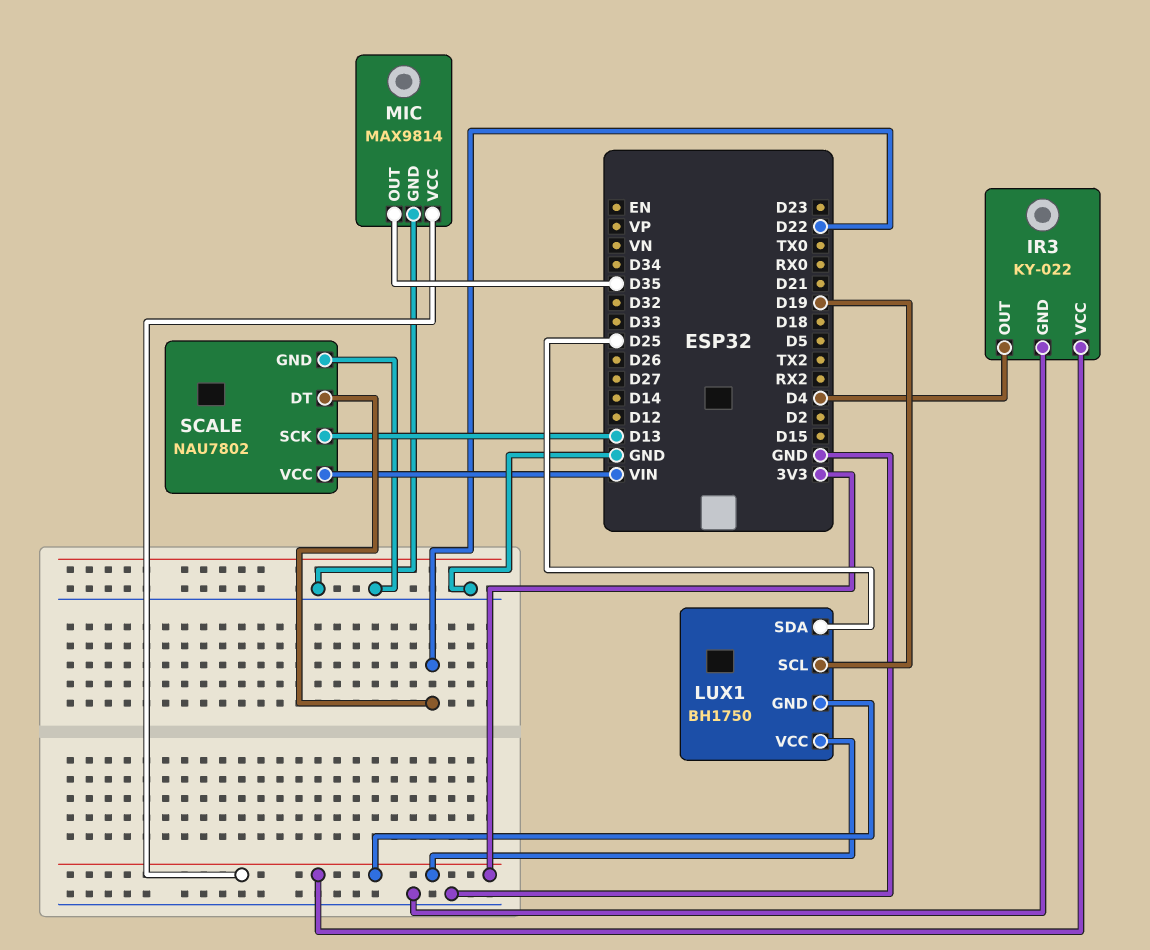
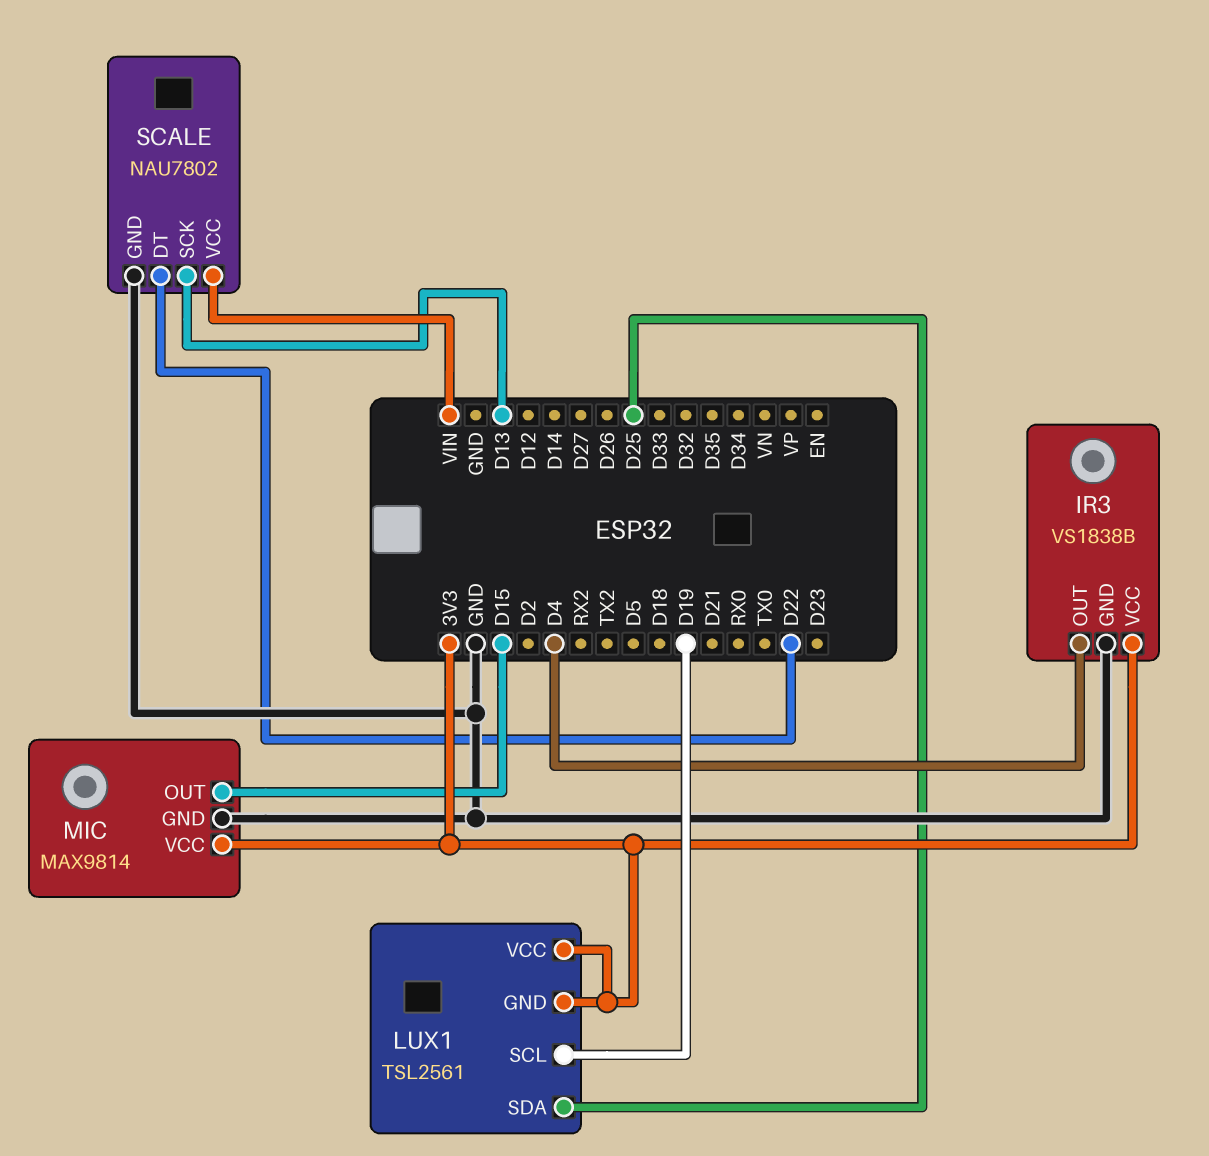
IR3: KY-022 -> VS1838B
LUX1: BH1750 -> TSL2561
MIC pin OUT: D35 -> D15

